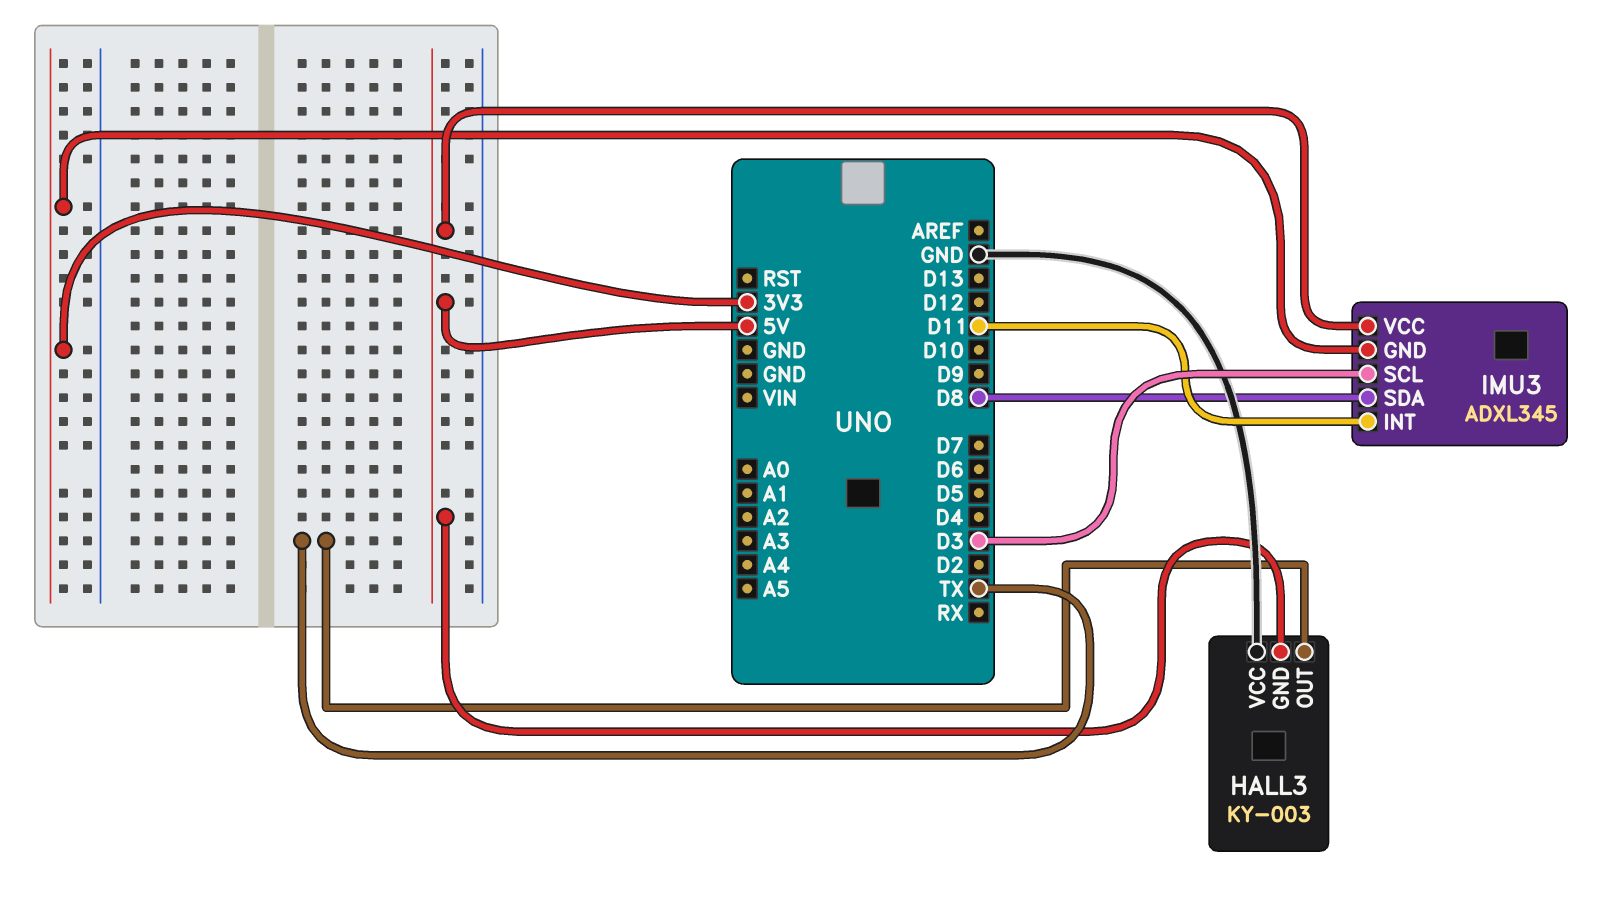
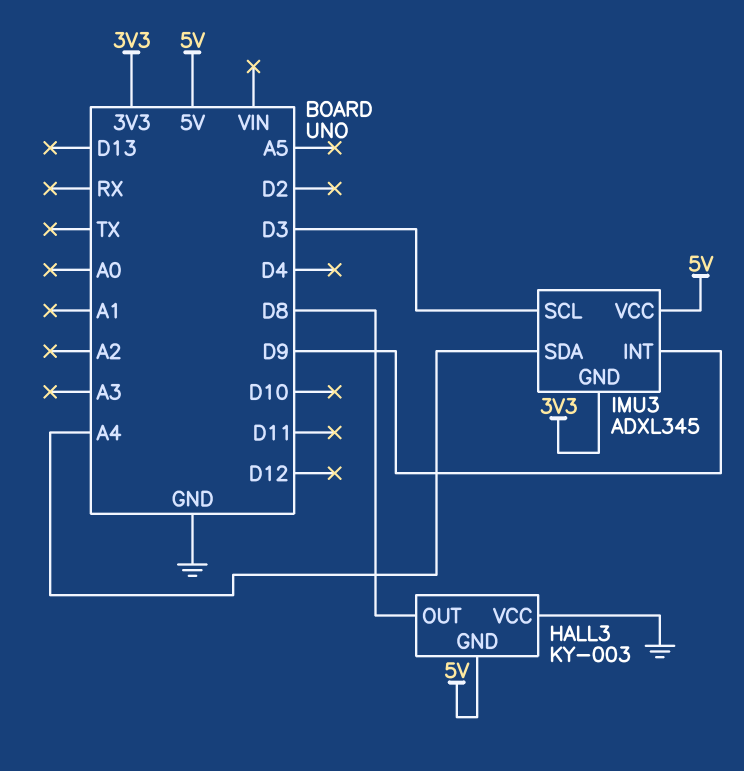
HALL3 pin OUT: TX -> D8
IMU3 pin INT: D11 -> D9
IMU3 pin SDA: D8 -> A4

